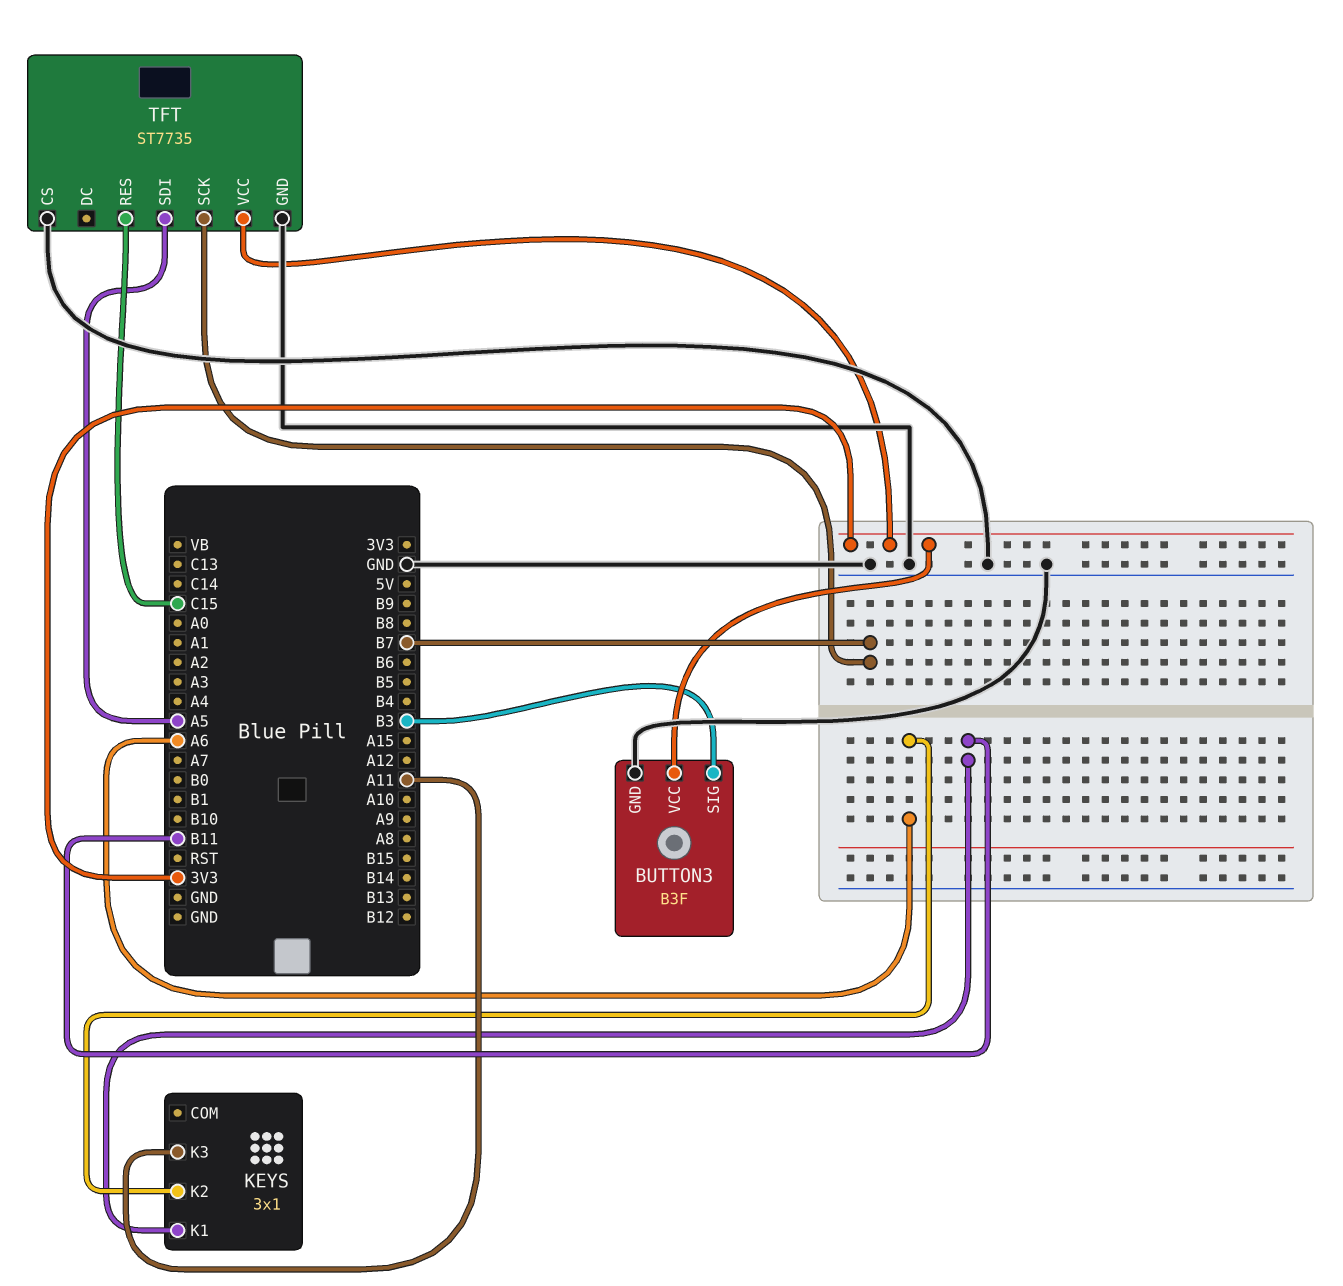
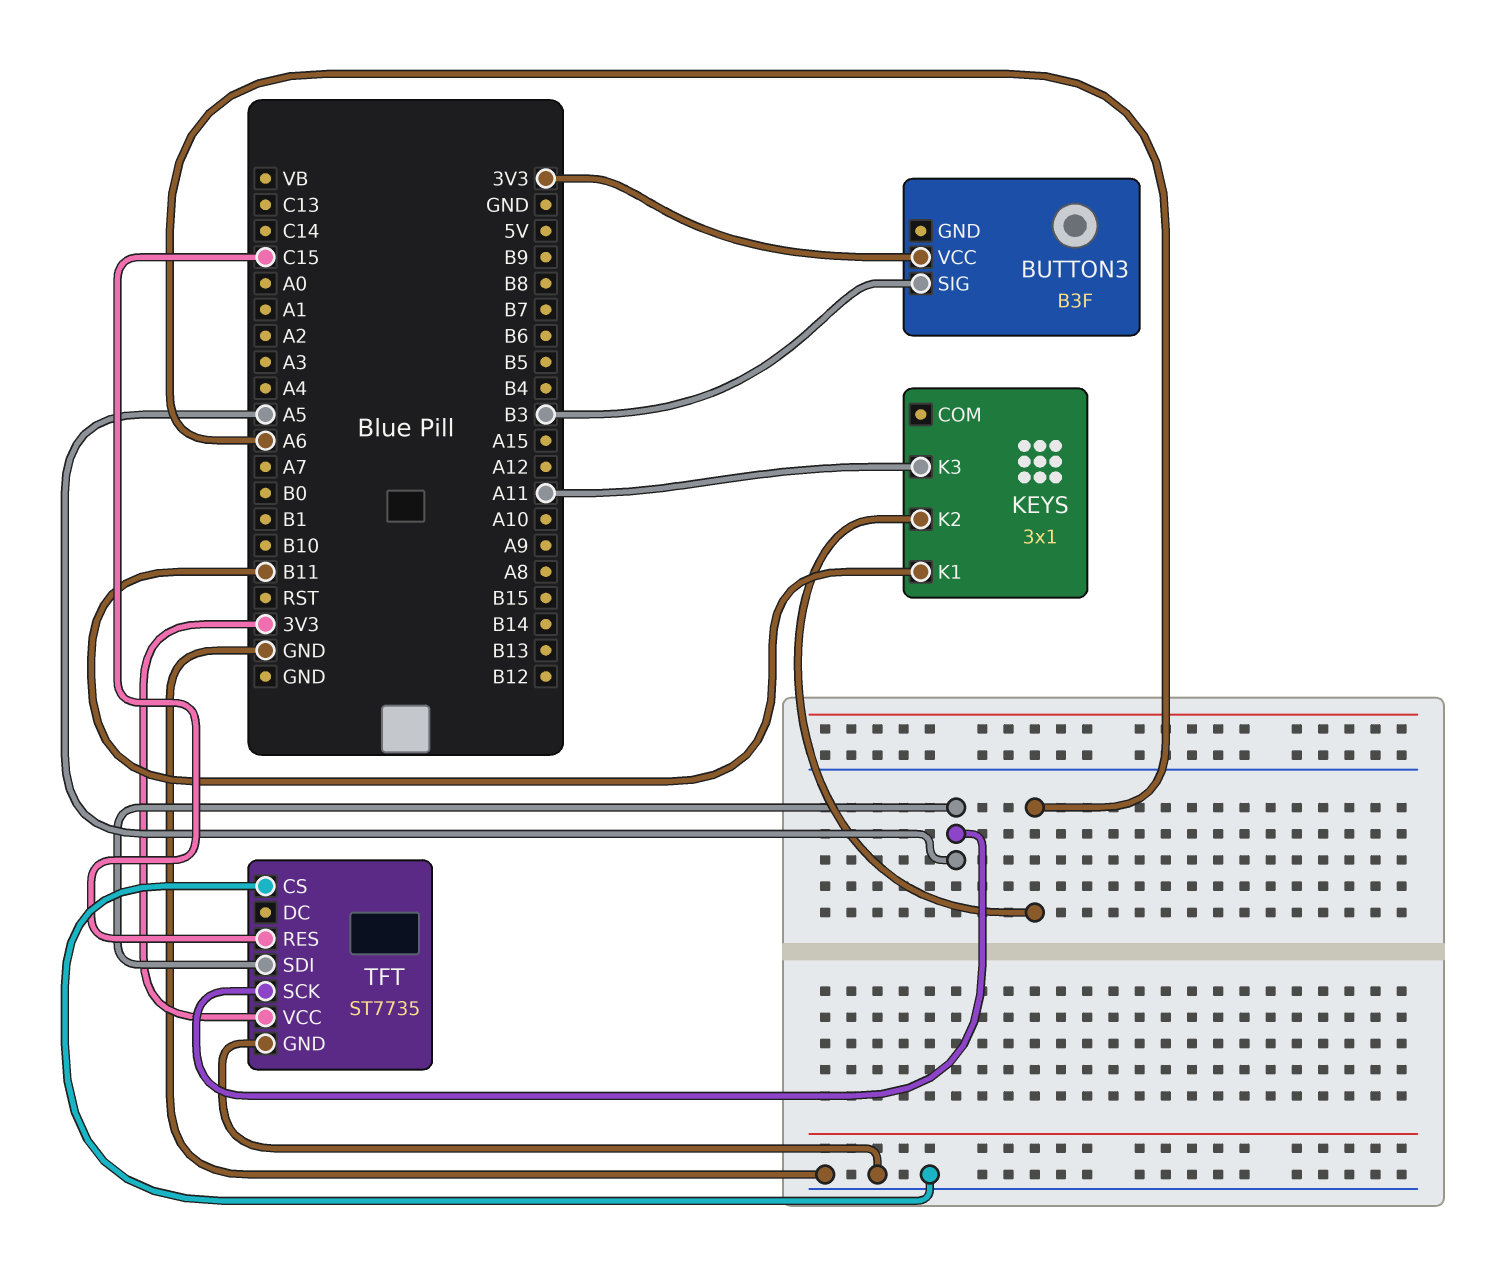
BUTTON3 pin GND: GND -> none
TFT pin SCK: B7 -> A5

